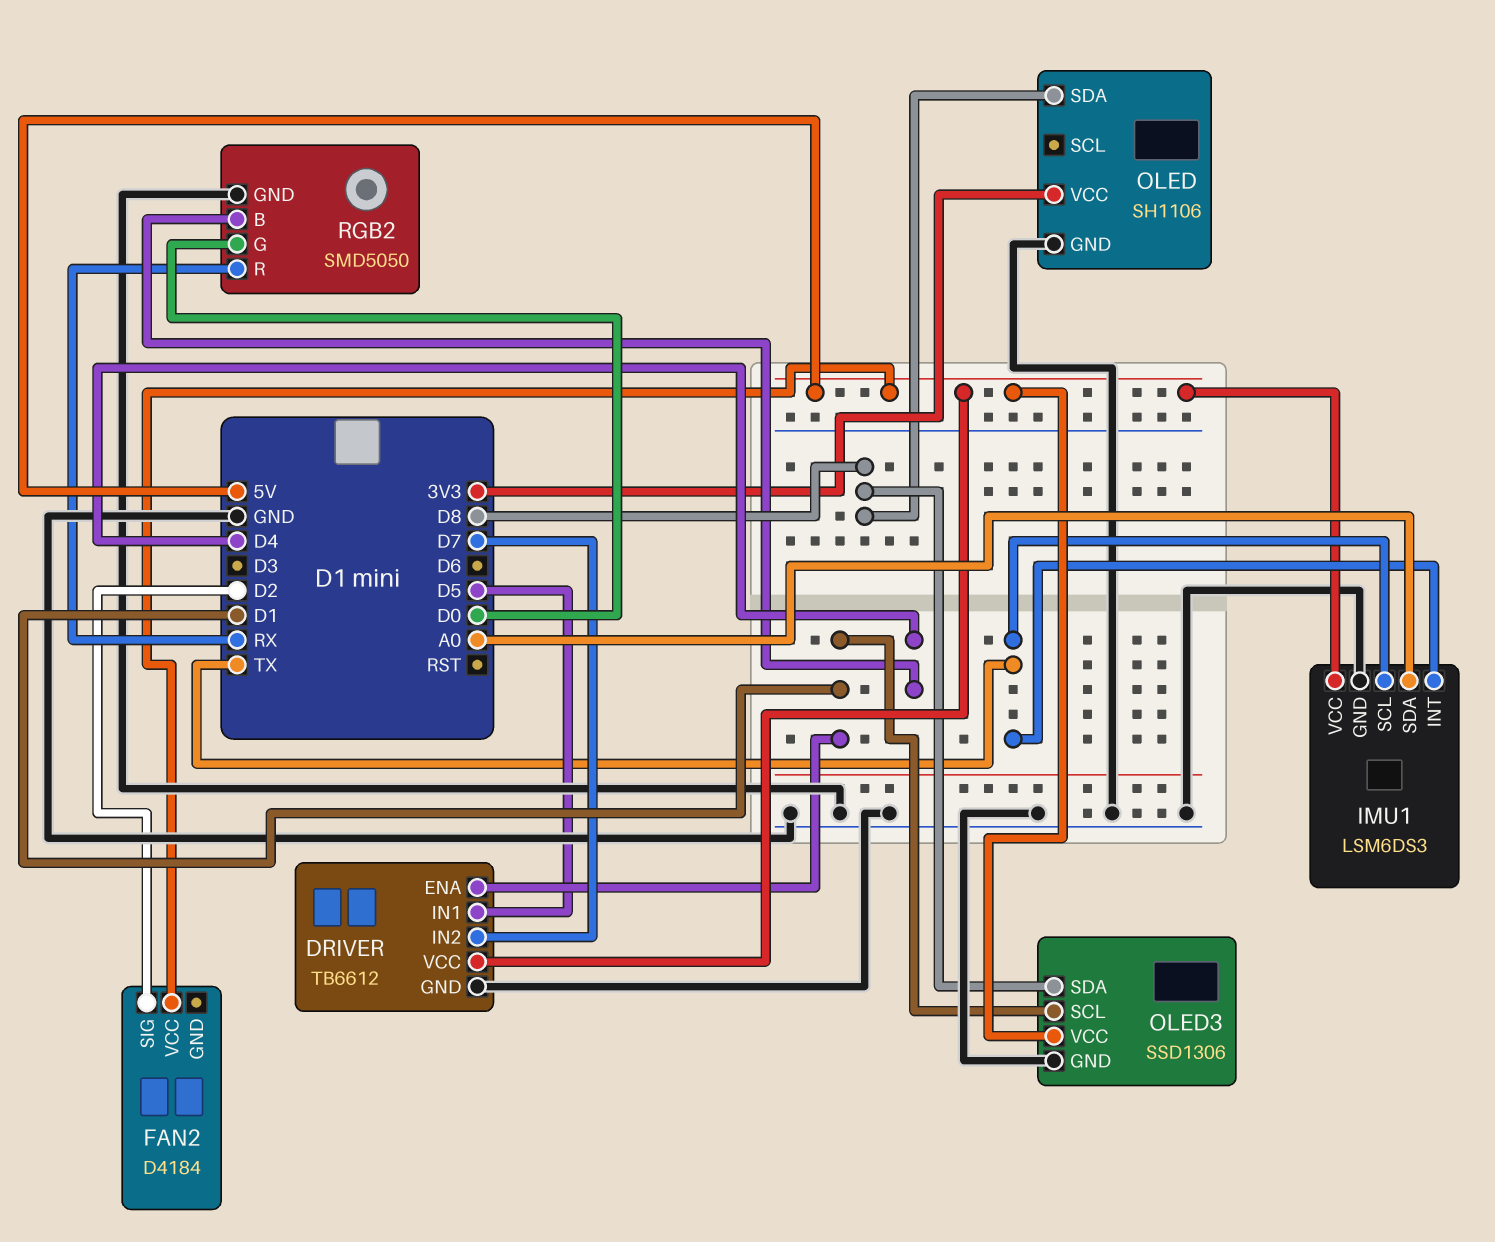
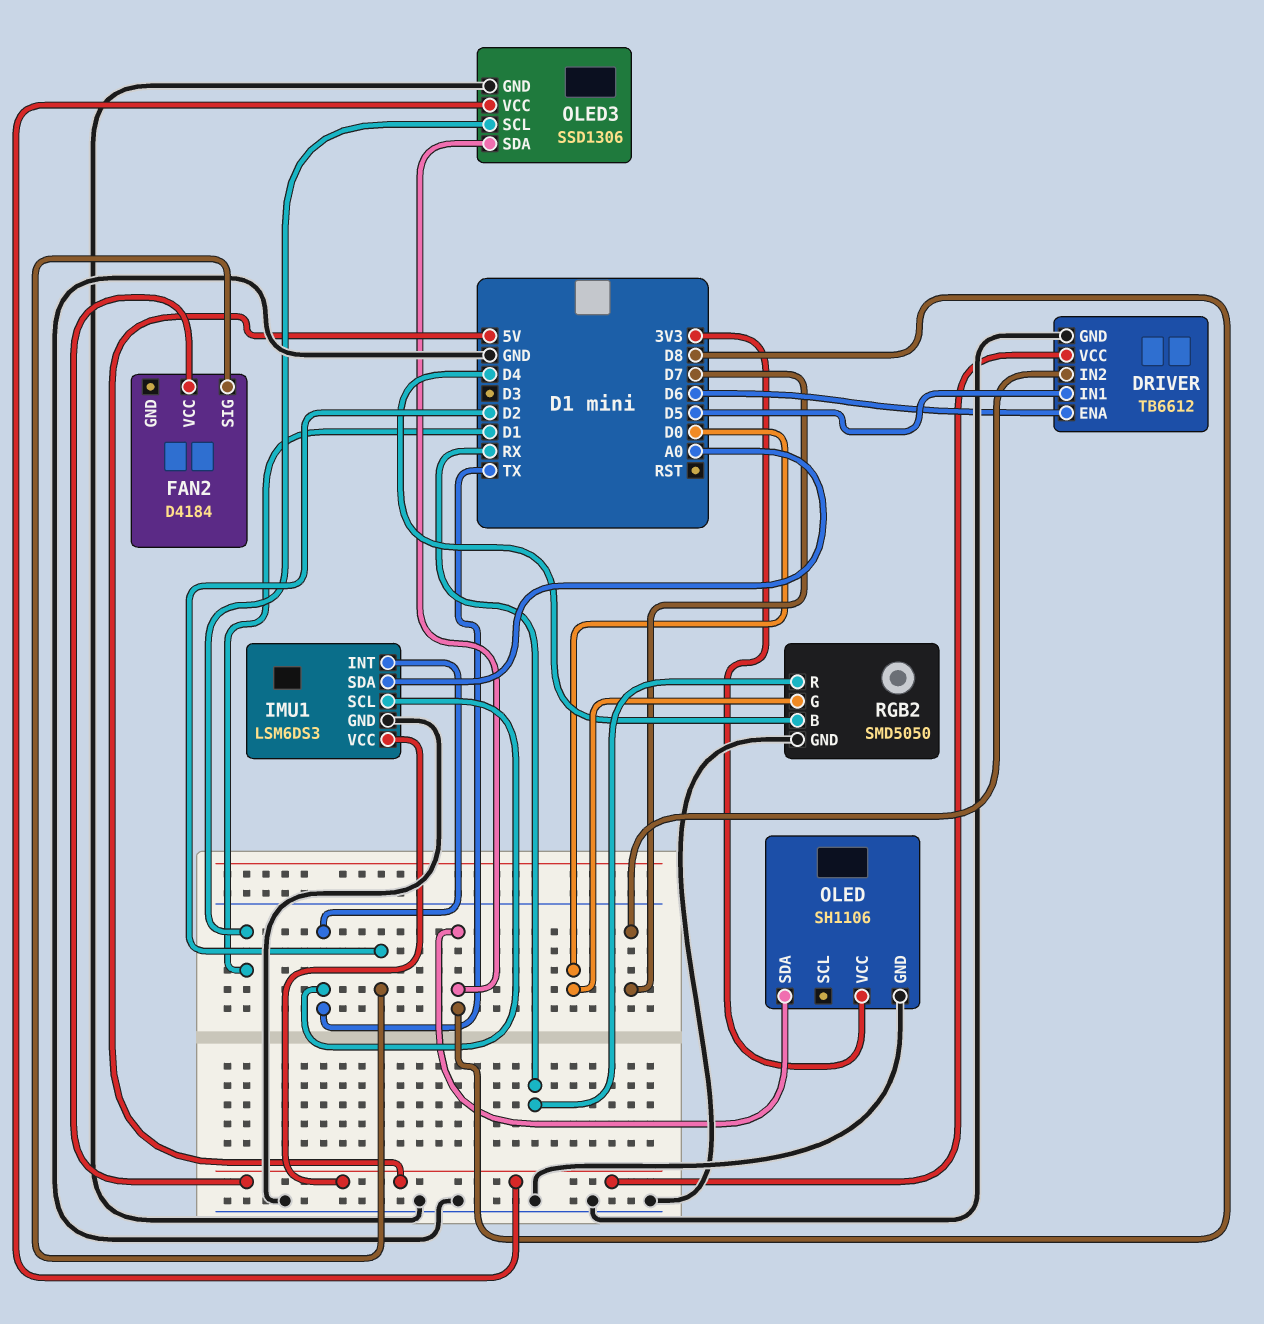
DRIVER pin ENA: D1 -> D6

